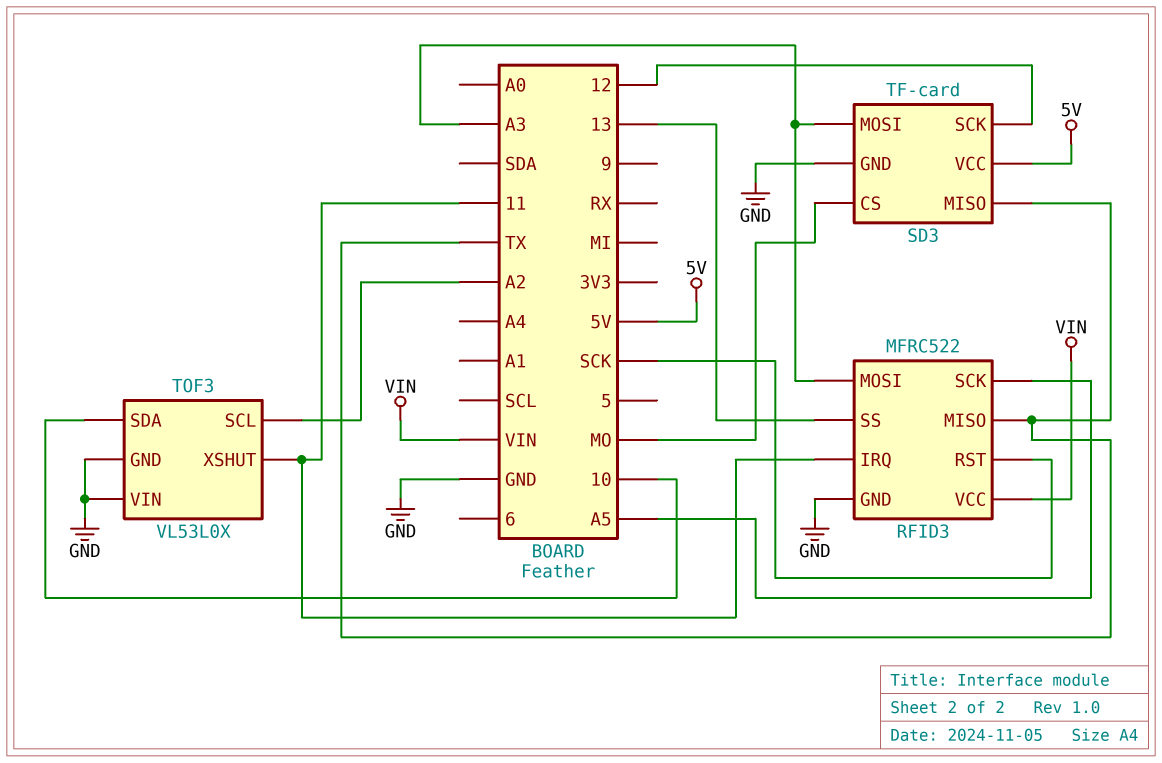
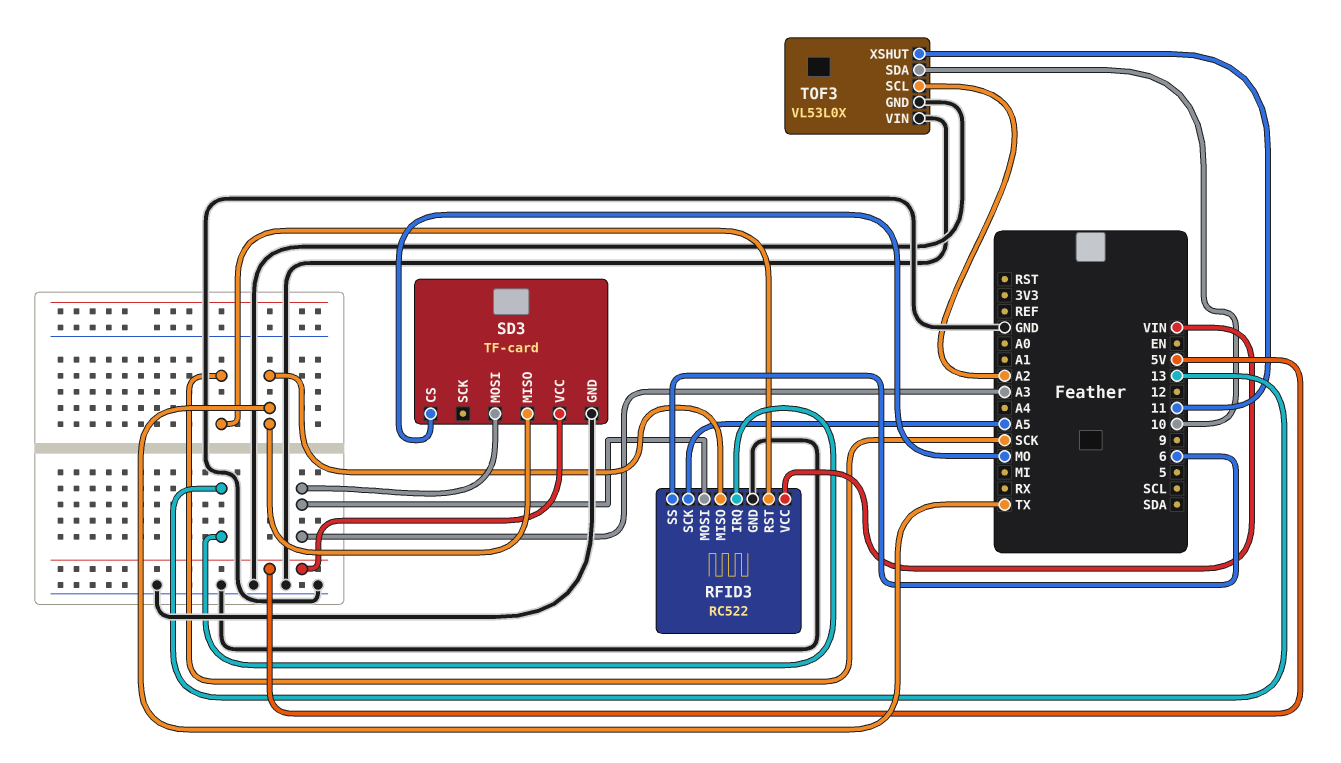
RFID3: MFRC522 -> RC522
RFID3 pin IRQ: 11 -> 13
RFID3 pin SS: 13 -> 6
SD3 pin SCK: 12 -> none

